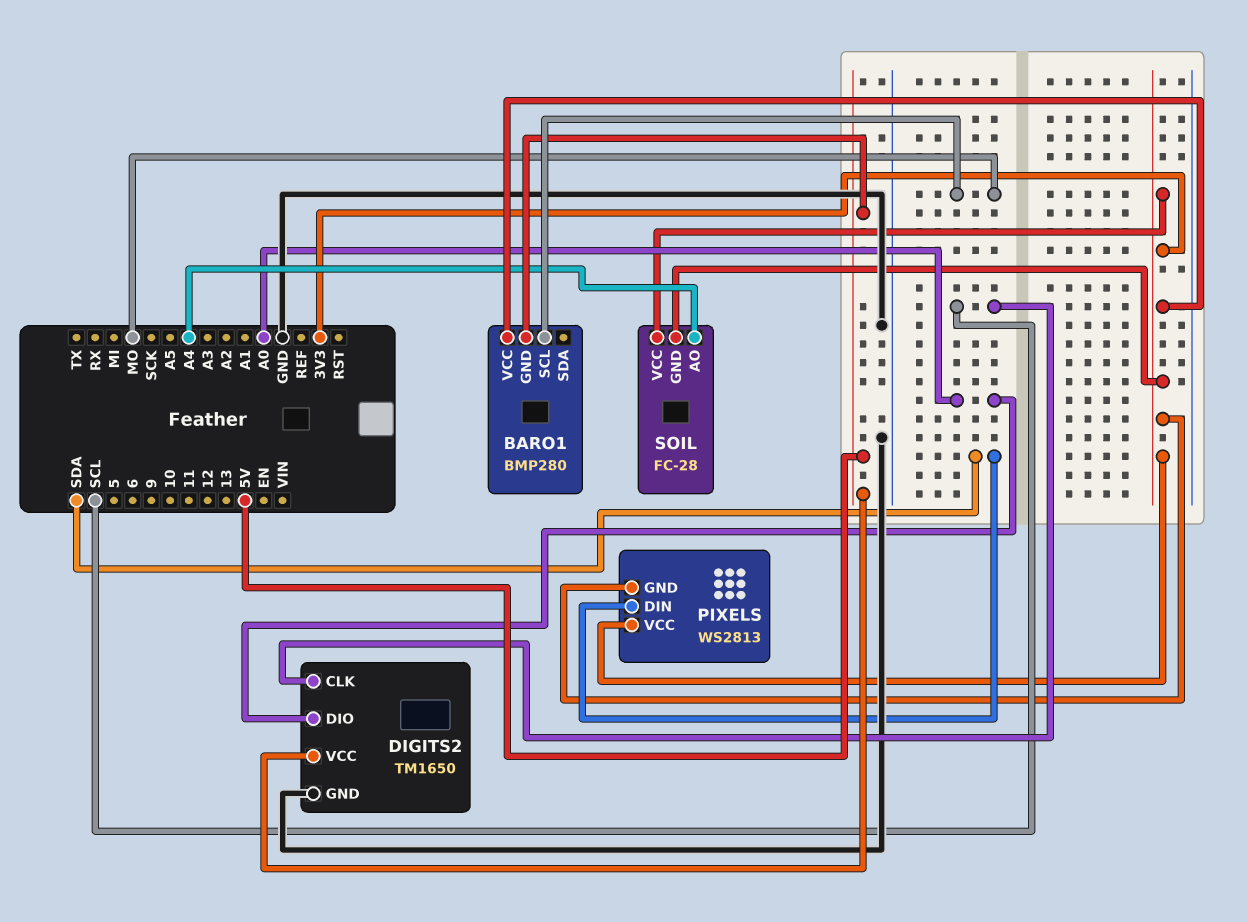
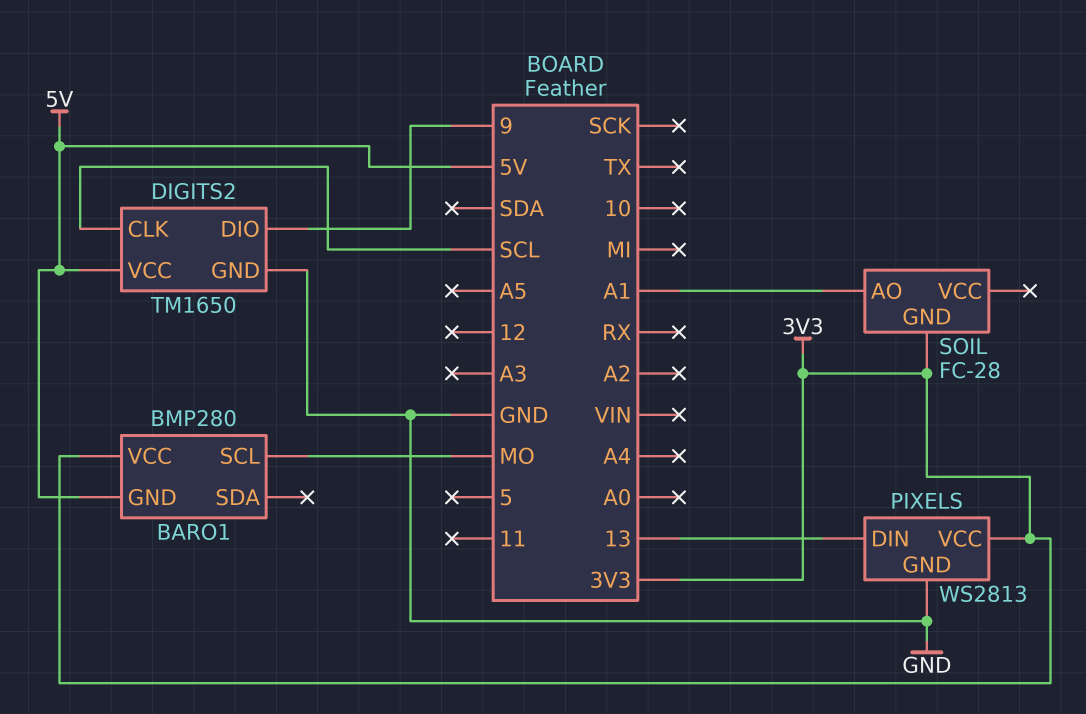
DIGITS2 pin DIO: A0 -> 9
PIXELS pin DIN: SDA -> 13
PIXELS pin GND: 3V3 -> GND
SOIL pin AO: A4 -> A1
SOIL pin VCC: 3V3 -> none

